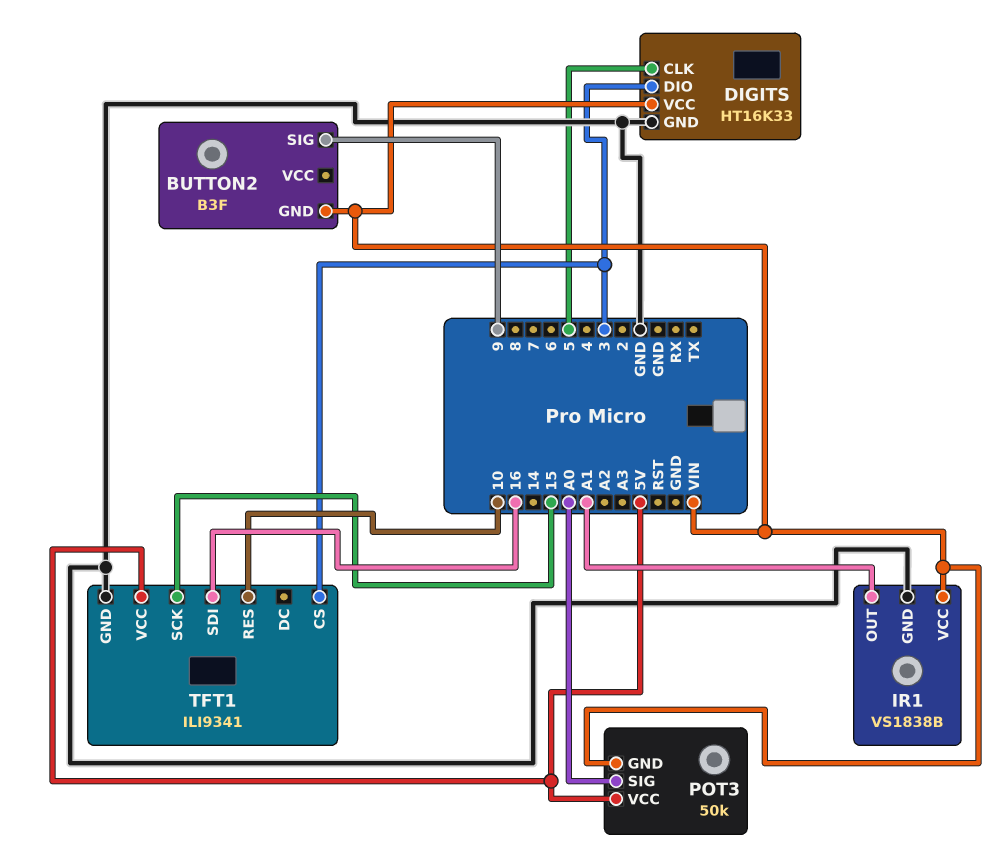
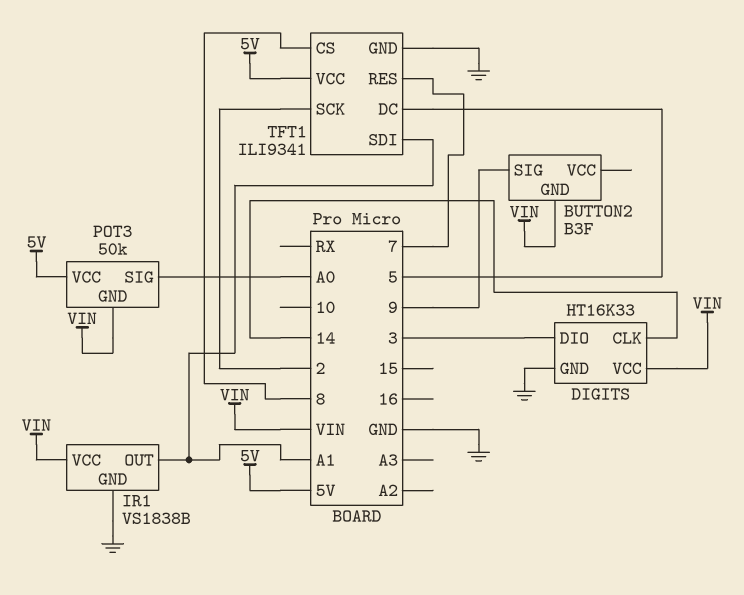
DIGITS pin CLK: 5 -> 14
TFT1 pin CS: 3 -> 8
TFT1 pin DC: none -> 5
TFT1 pin RES: 10 -> 7
TFT1 pin SCK: 15 -> 2
TFT1 pin SDI: 16 -> A1

